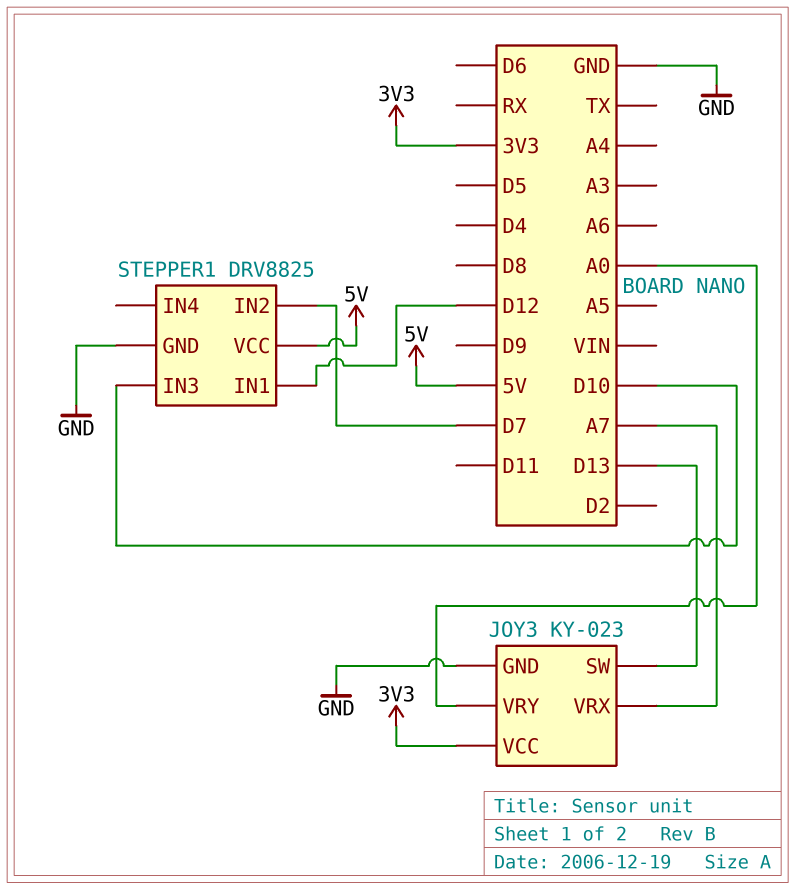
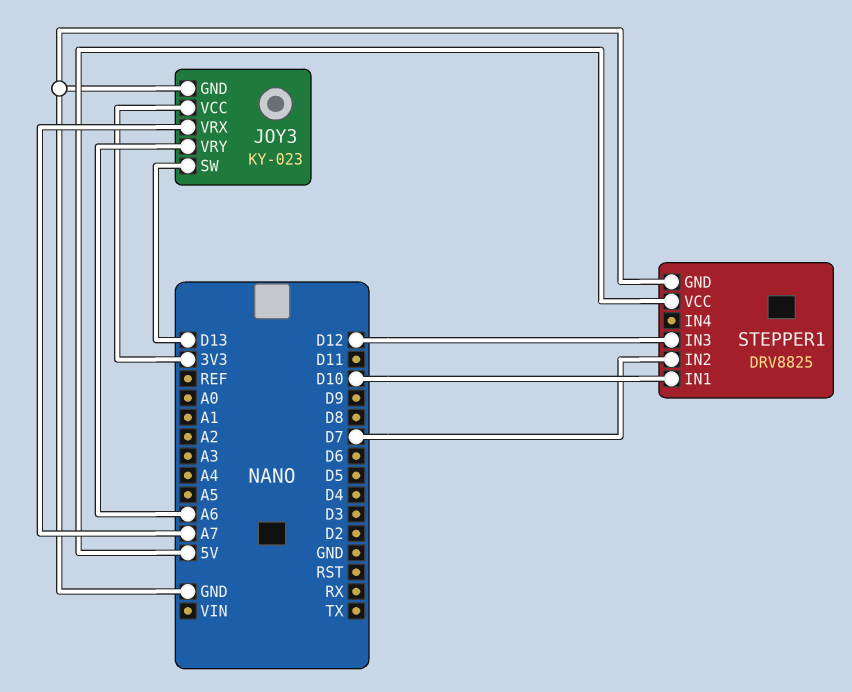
JOY3 pin VRY: A0 -> A6
STEPPER1 pin IN1: D12 -> D10
STEPPER1 pin IN3: D10 -> D12

